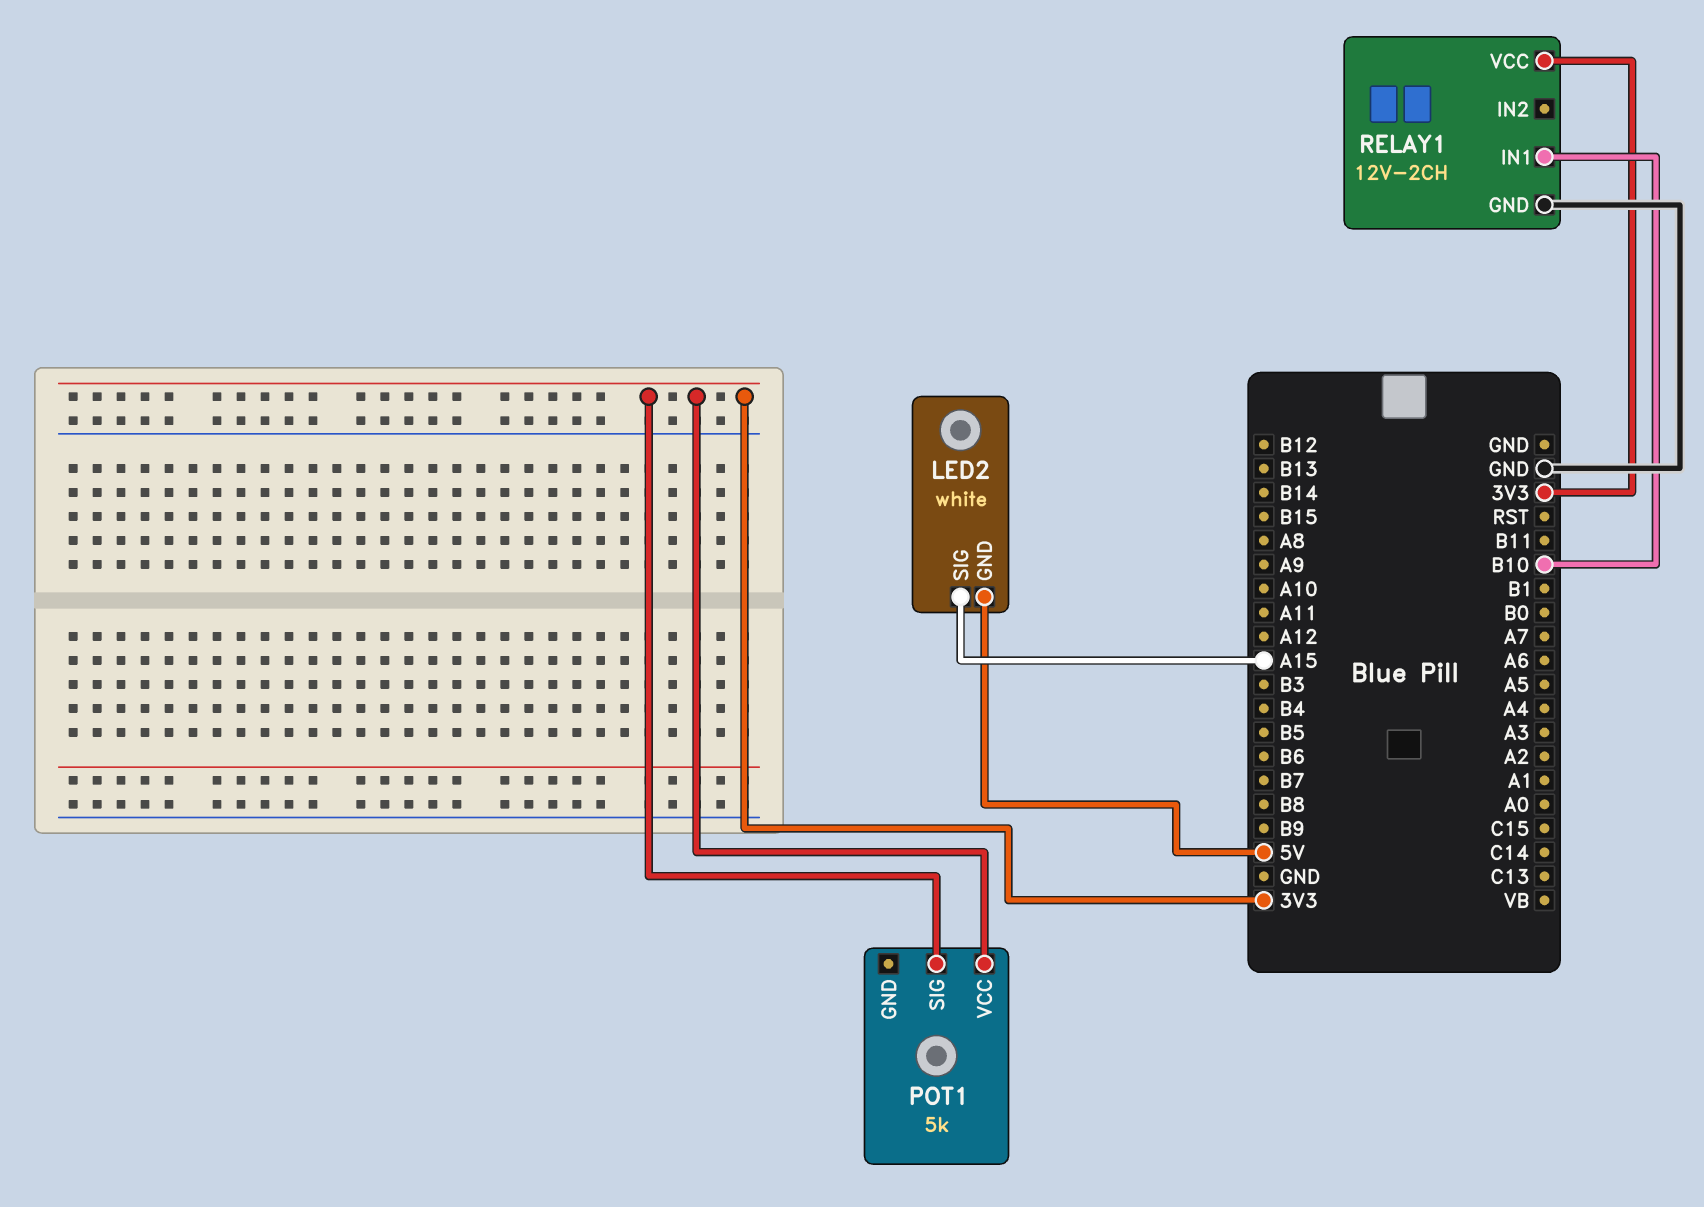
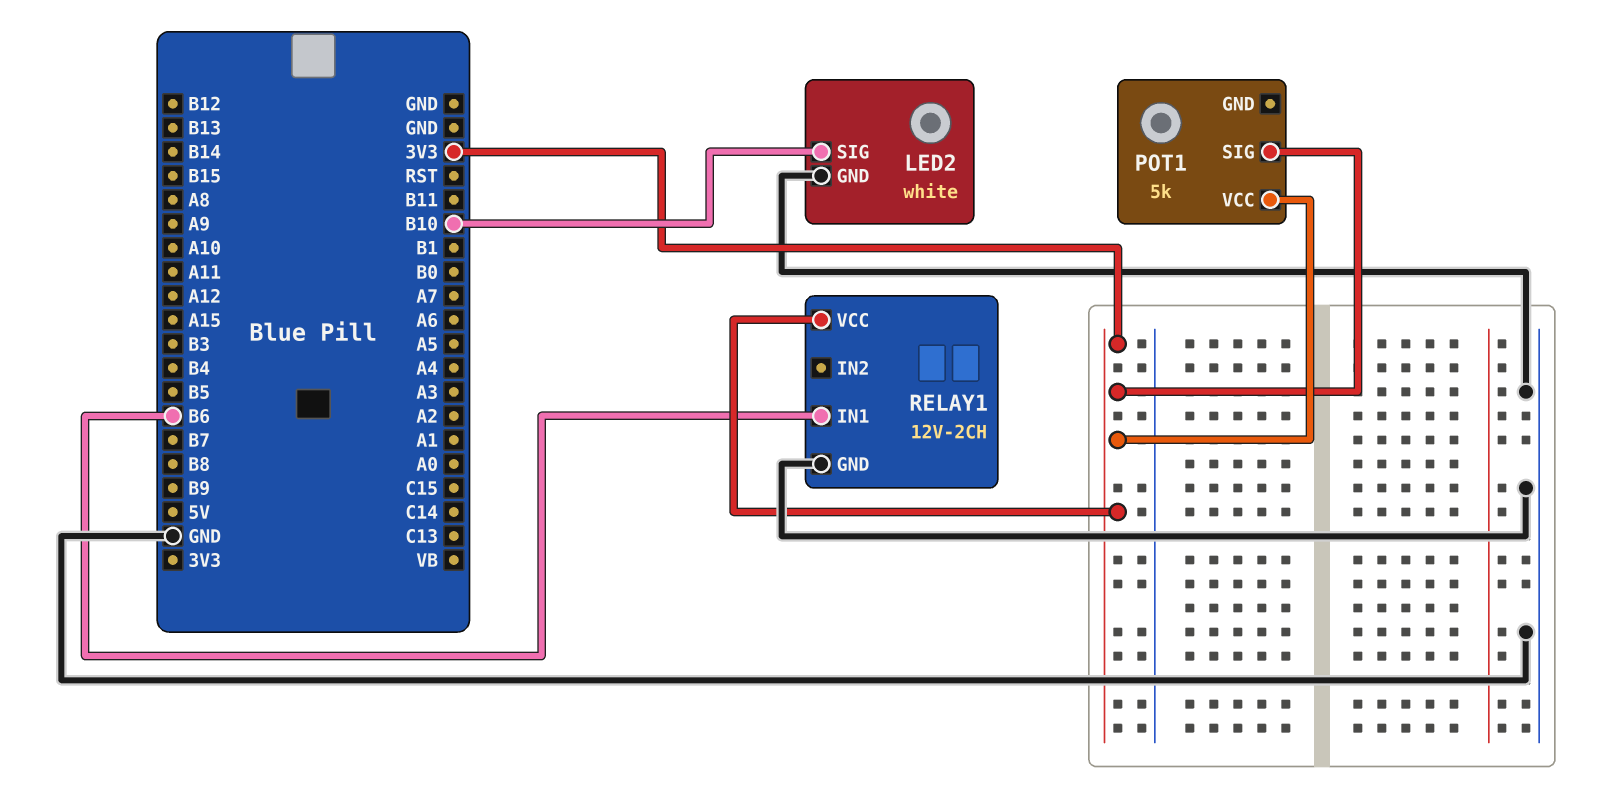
LED2 pin GND: 5V -> GND
LED2 pin SIG: A15 -> B10
RELAY1 pin IN1: B10 -> B6

